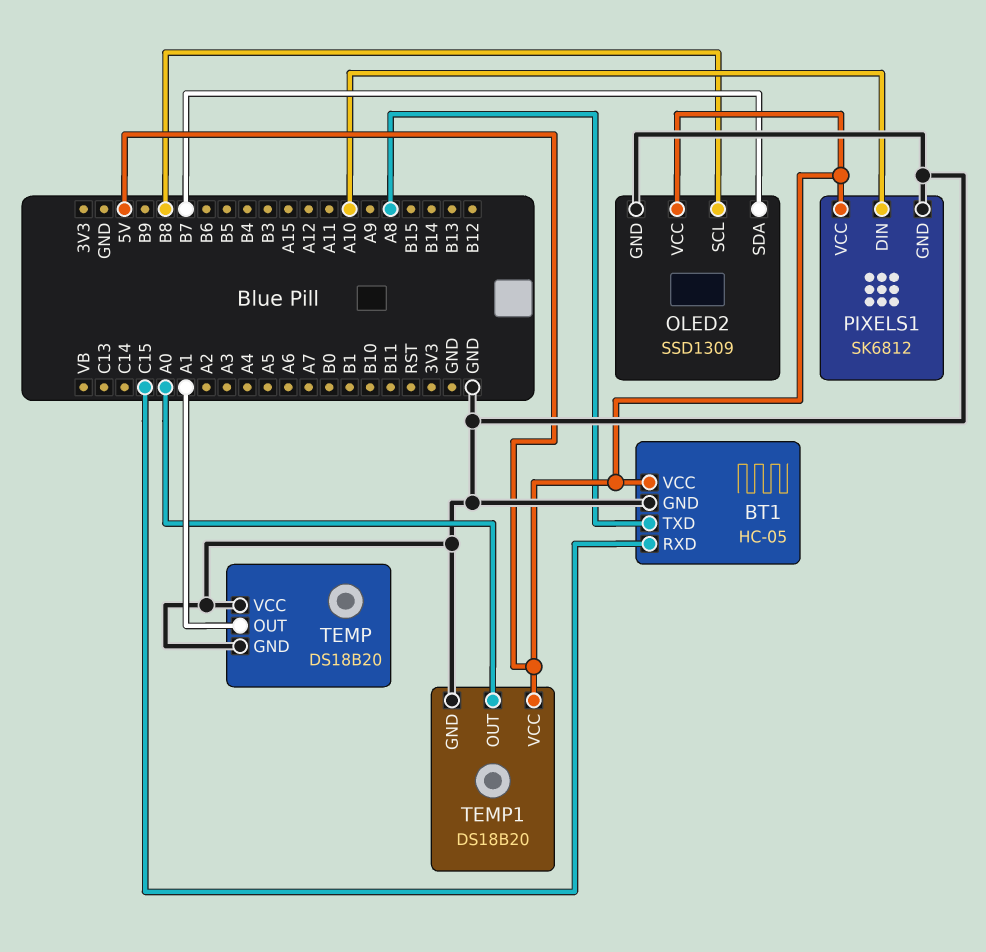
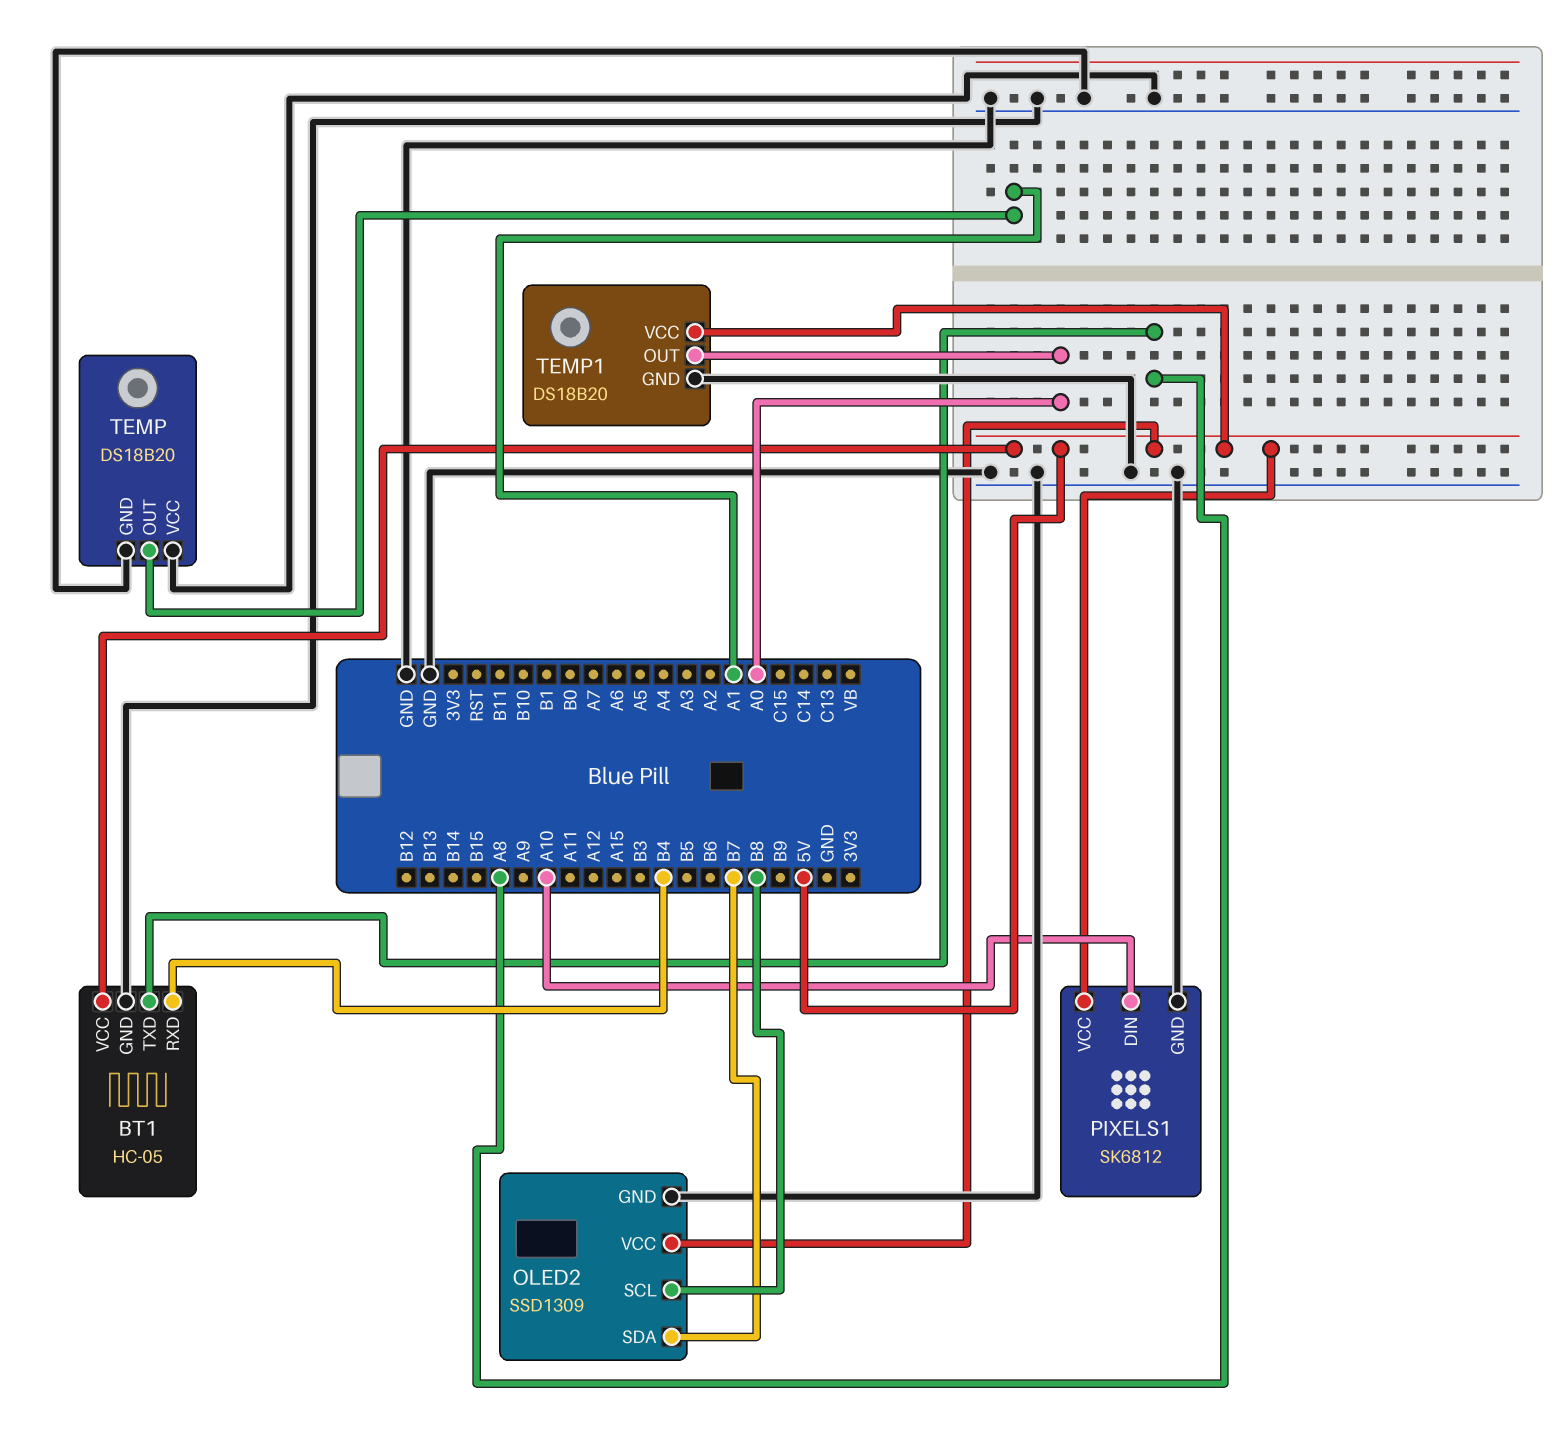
BT1 pin RXD: C15 -> B4

